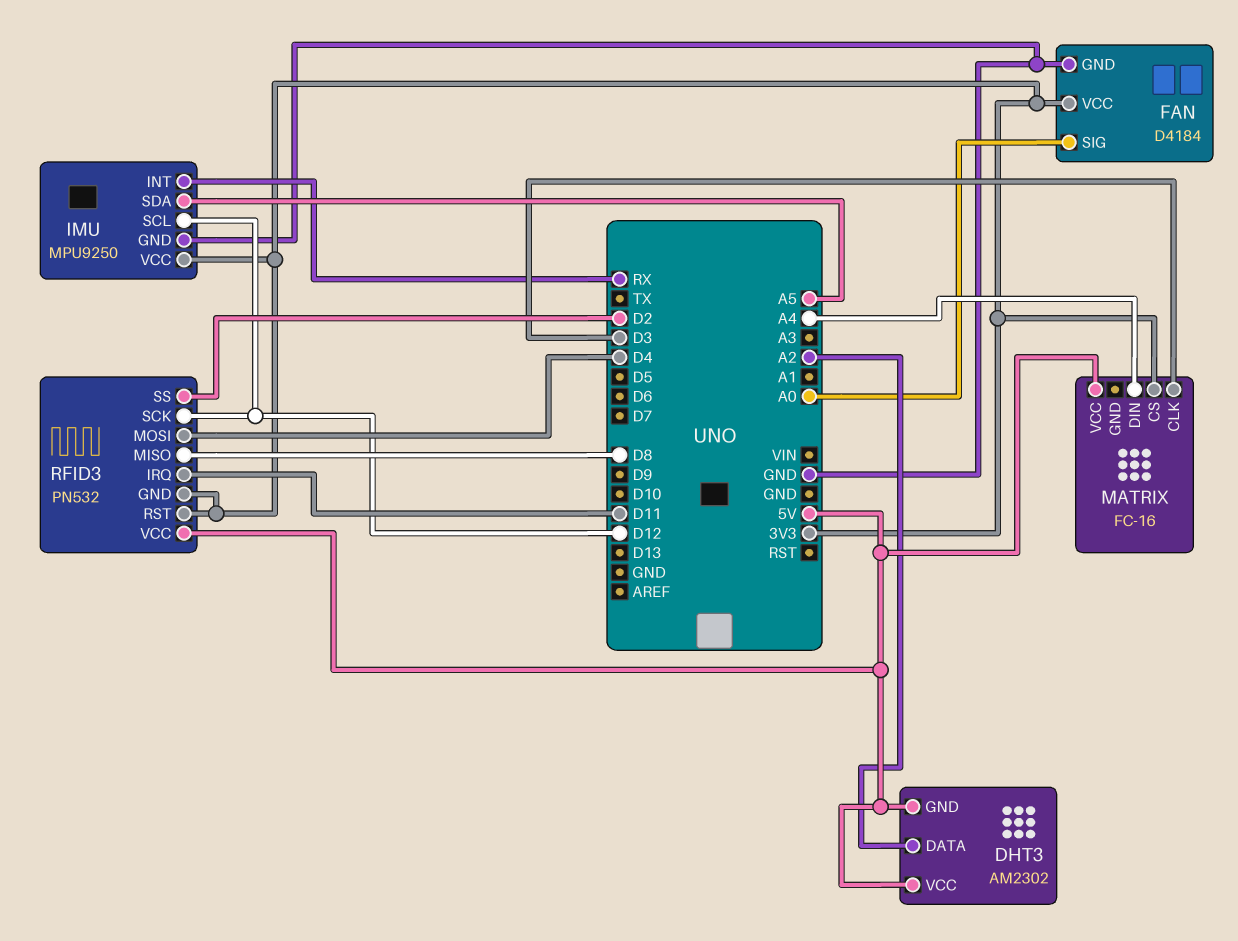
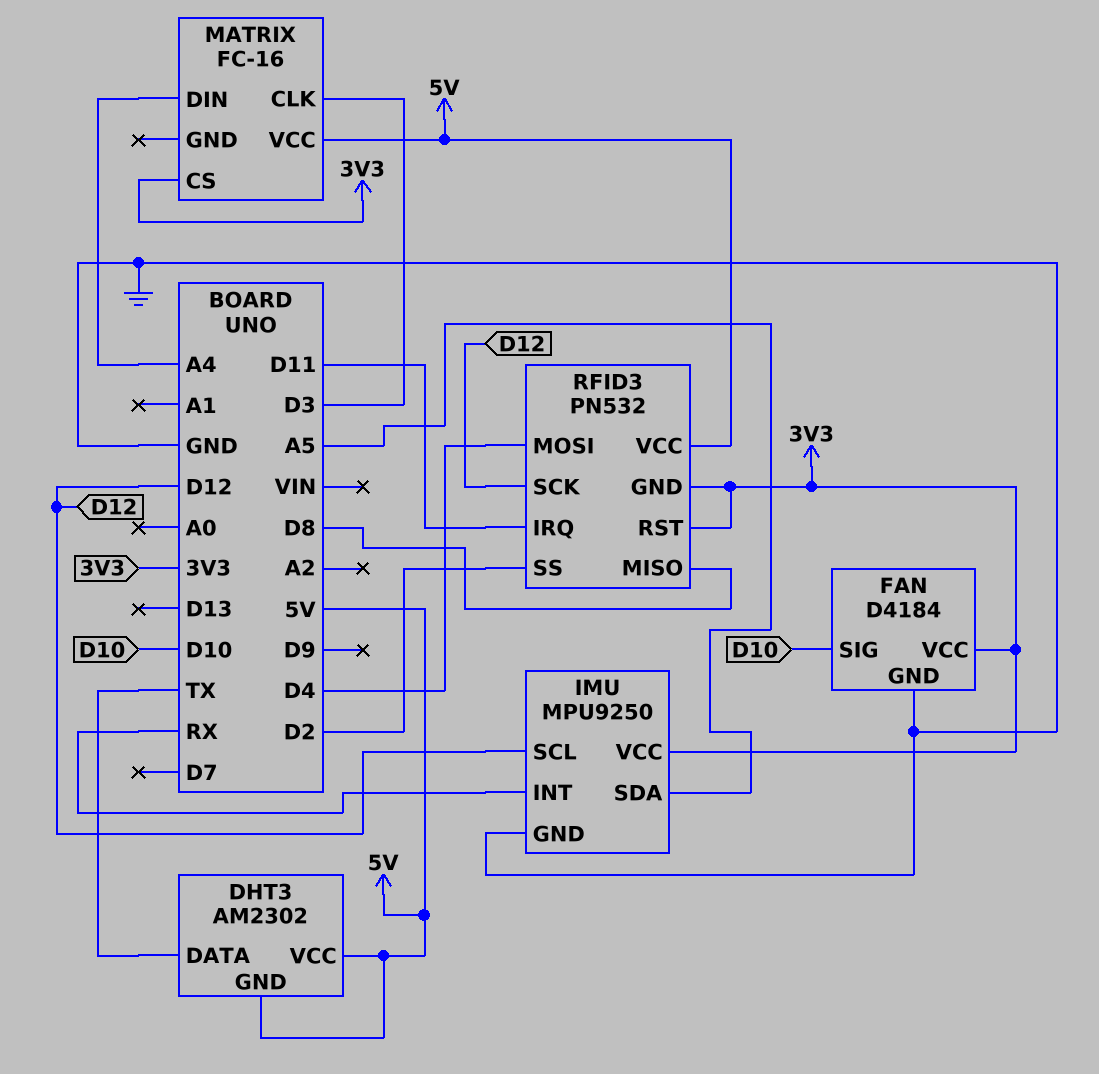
DHT3 pin DATA: A2 -> TX
FAN pin SIG: A0 -> D10

